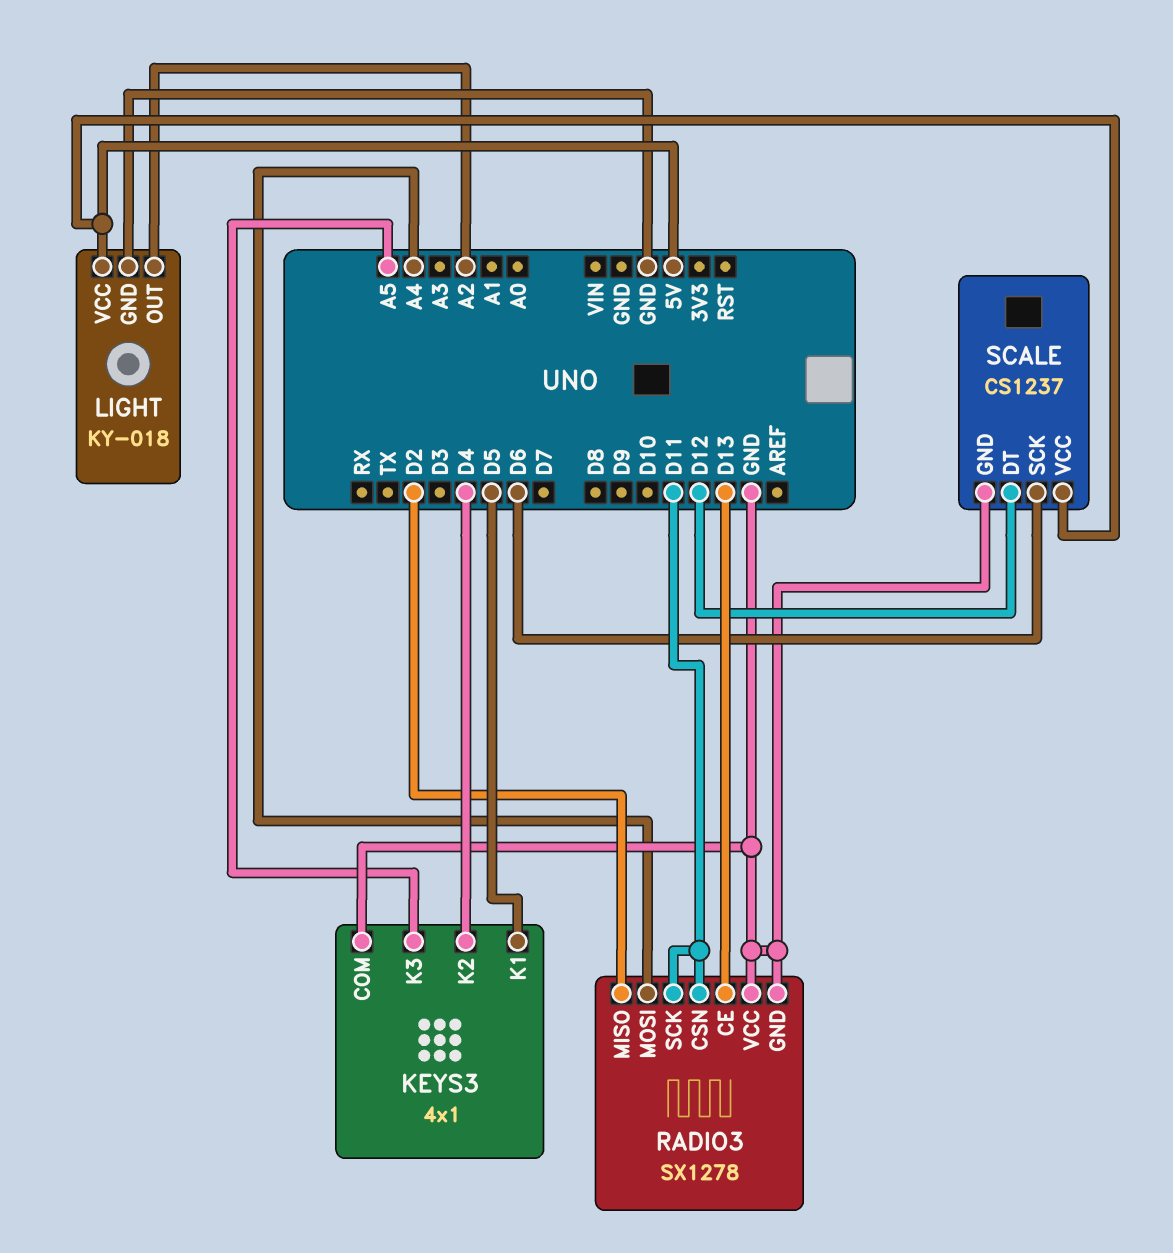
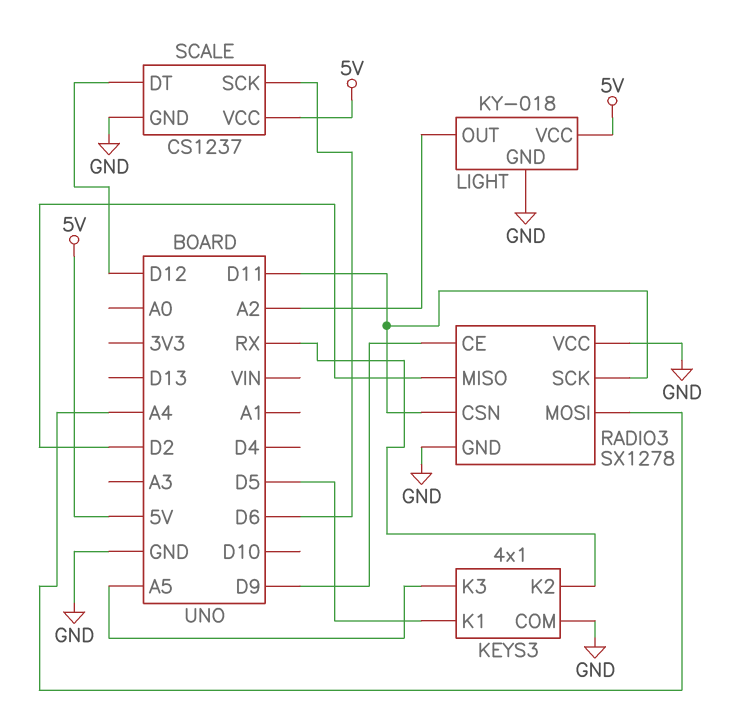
KEYS3 pin K2: D4 -> RX
RADIO3 pin CE: D13 -> D9

